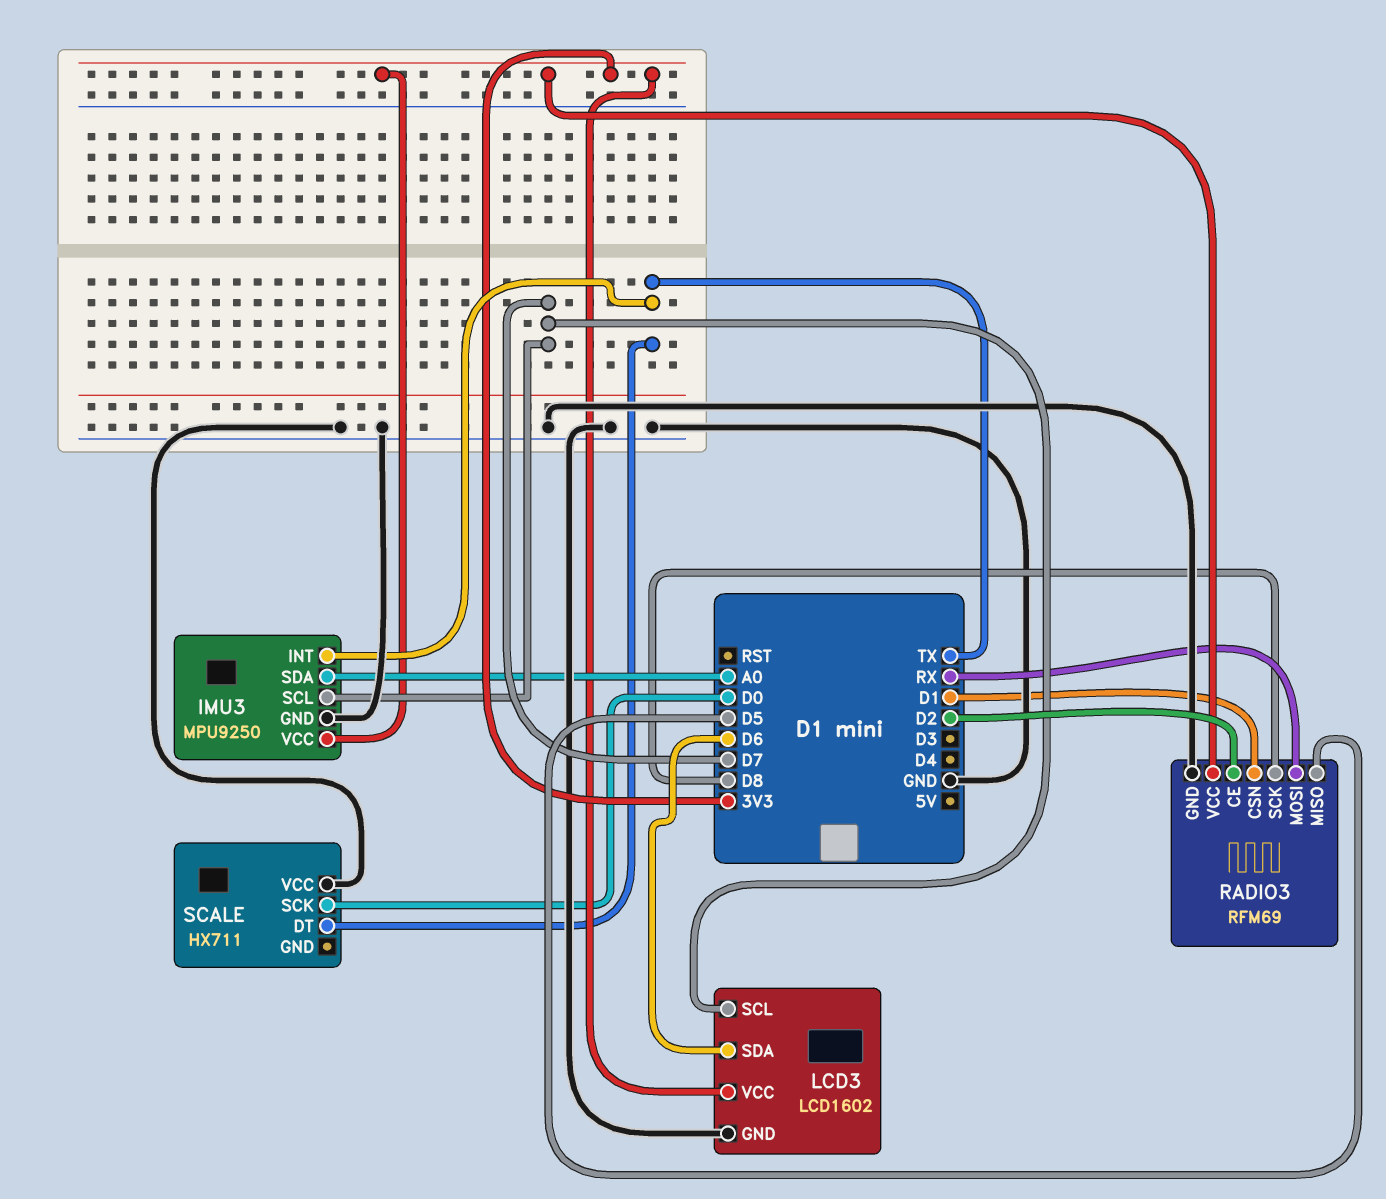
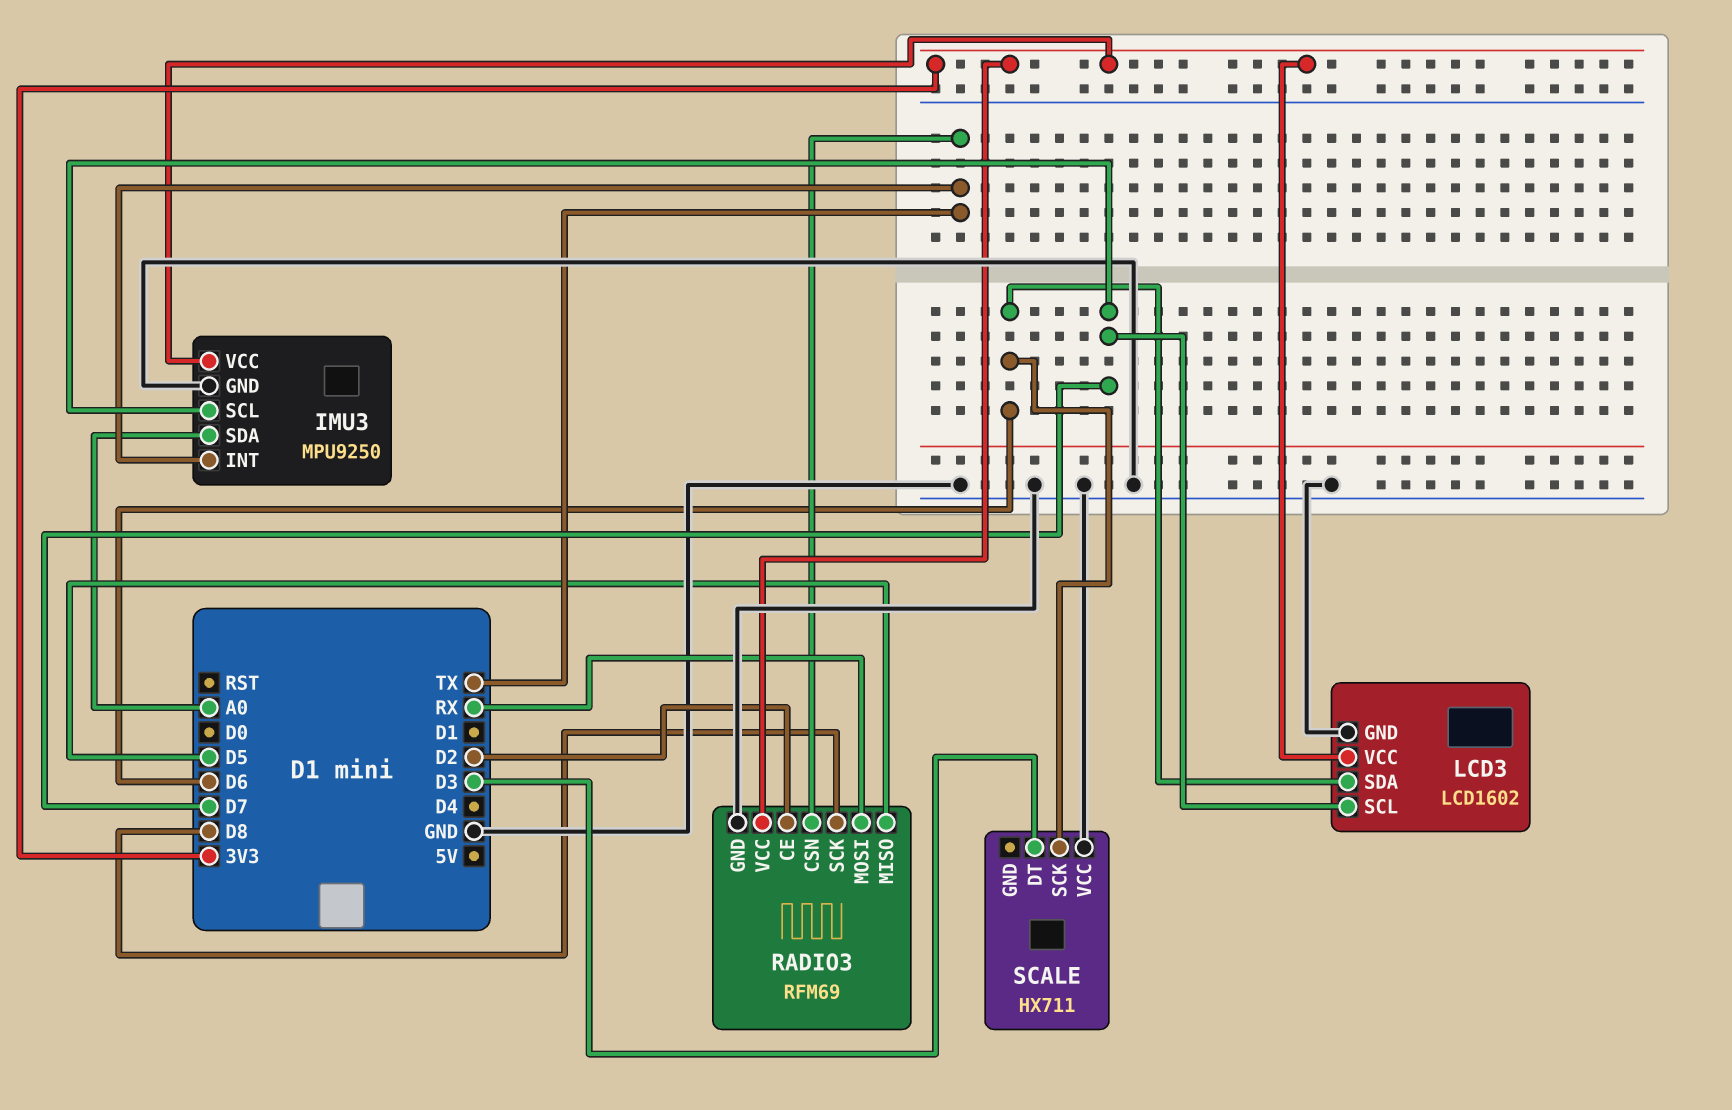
RADIO3 pin CSN: D1 -> TX
SCALE pin DT: TX -> D3
SCALE pin SCK: D0 -> D6

